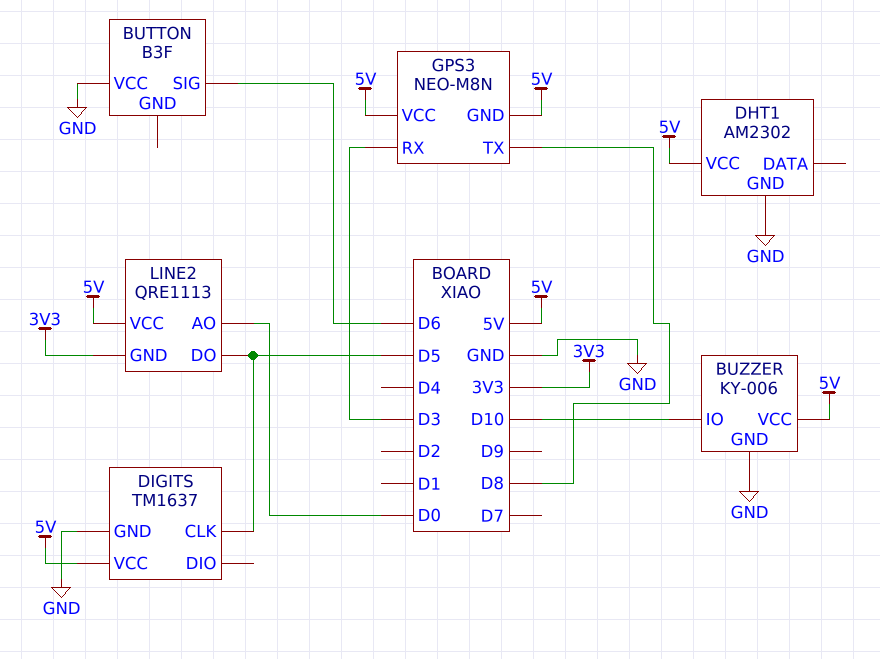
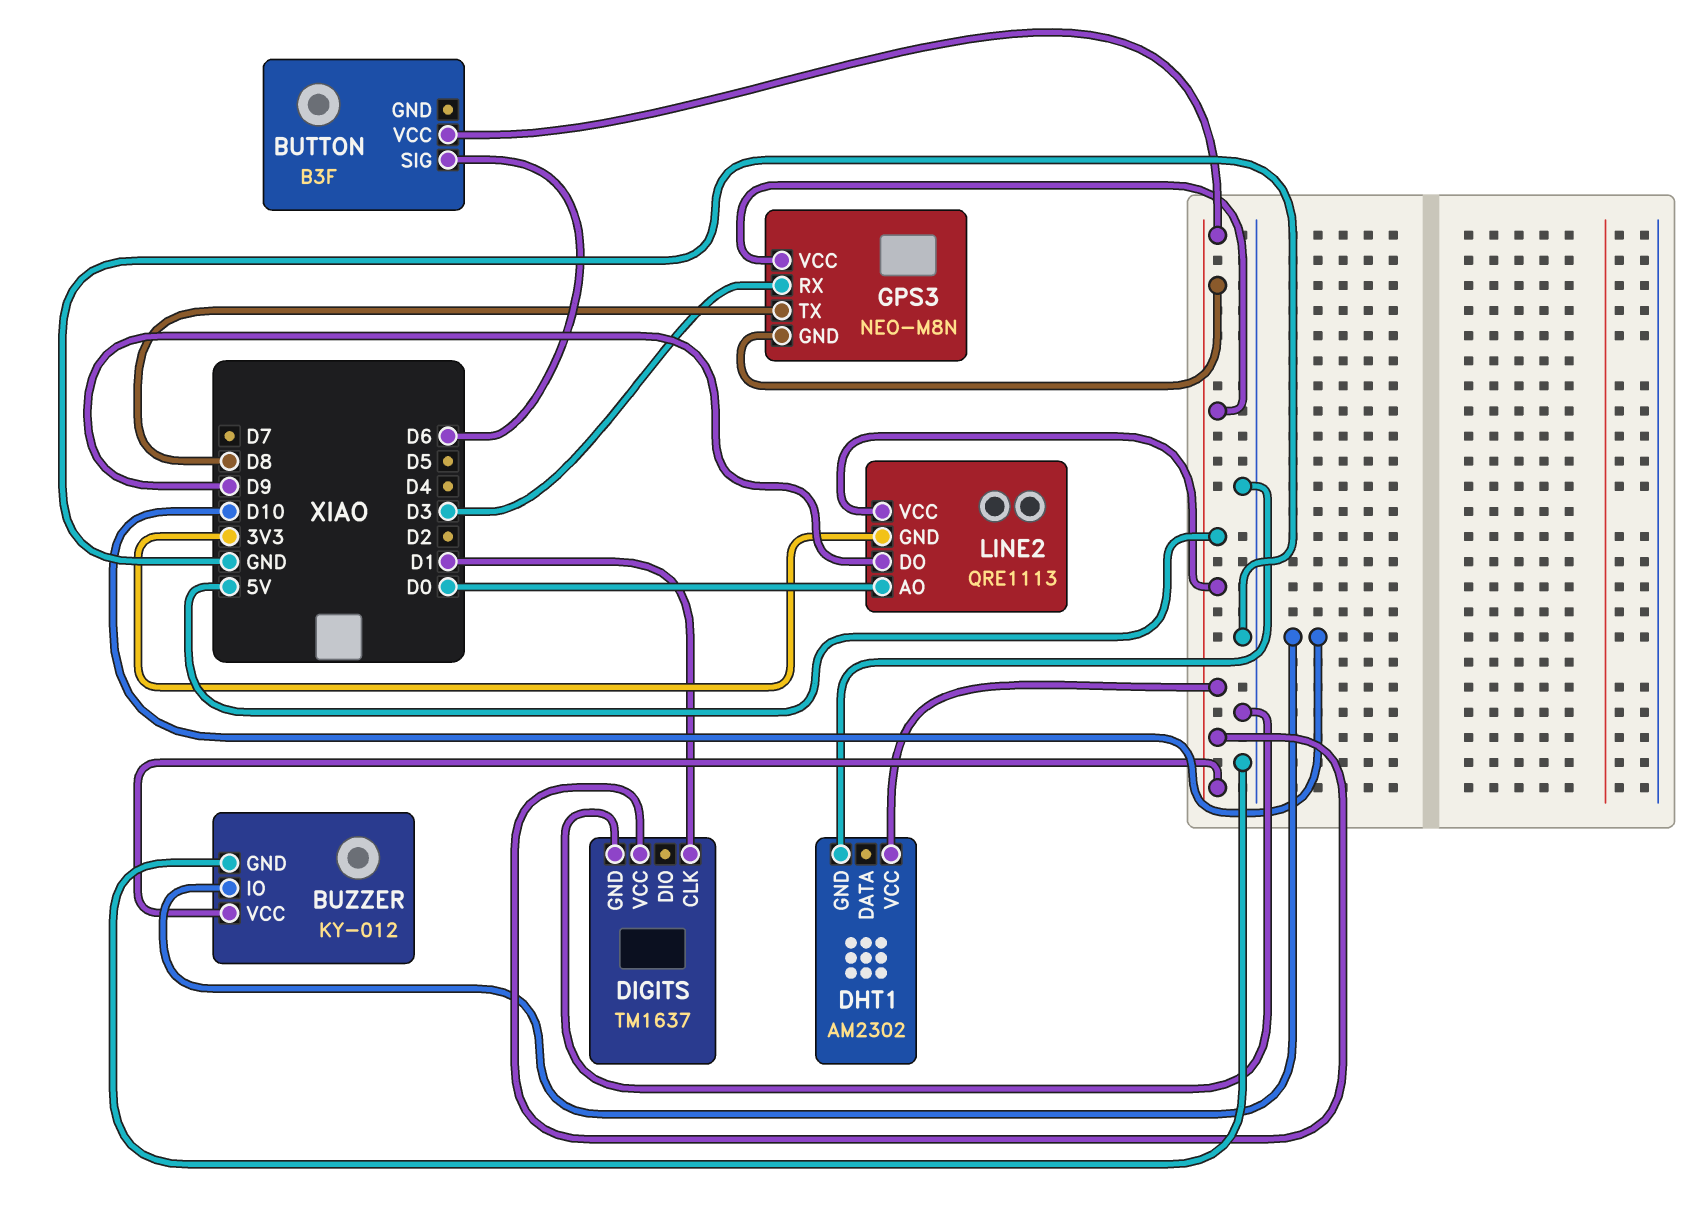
BUTTON pin VCC: GND -> 5V
BUZZER: KY-006 -> KY-012
DIGITS pin CLK: D5 -> D1
LINE2 pin DO: D5 -> D9

